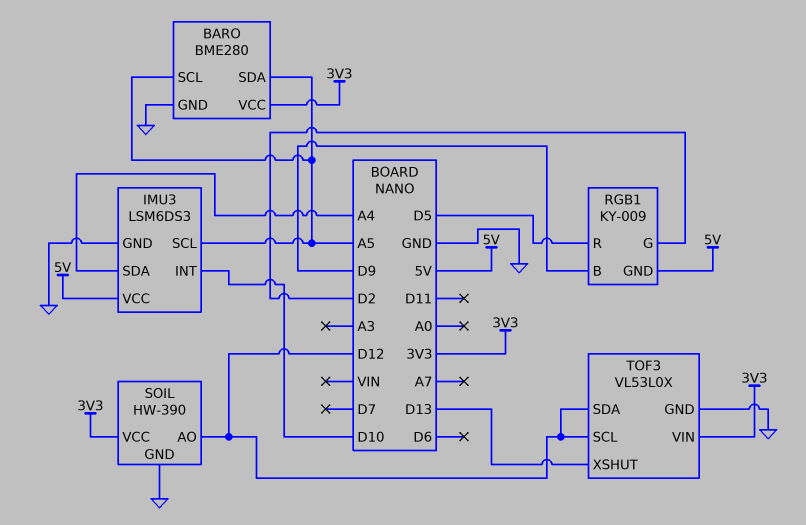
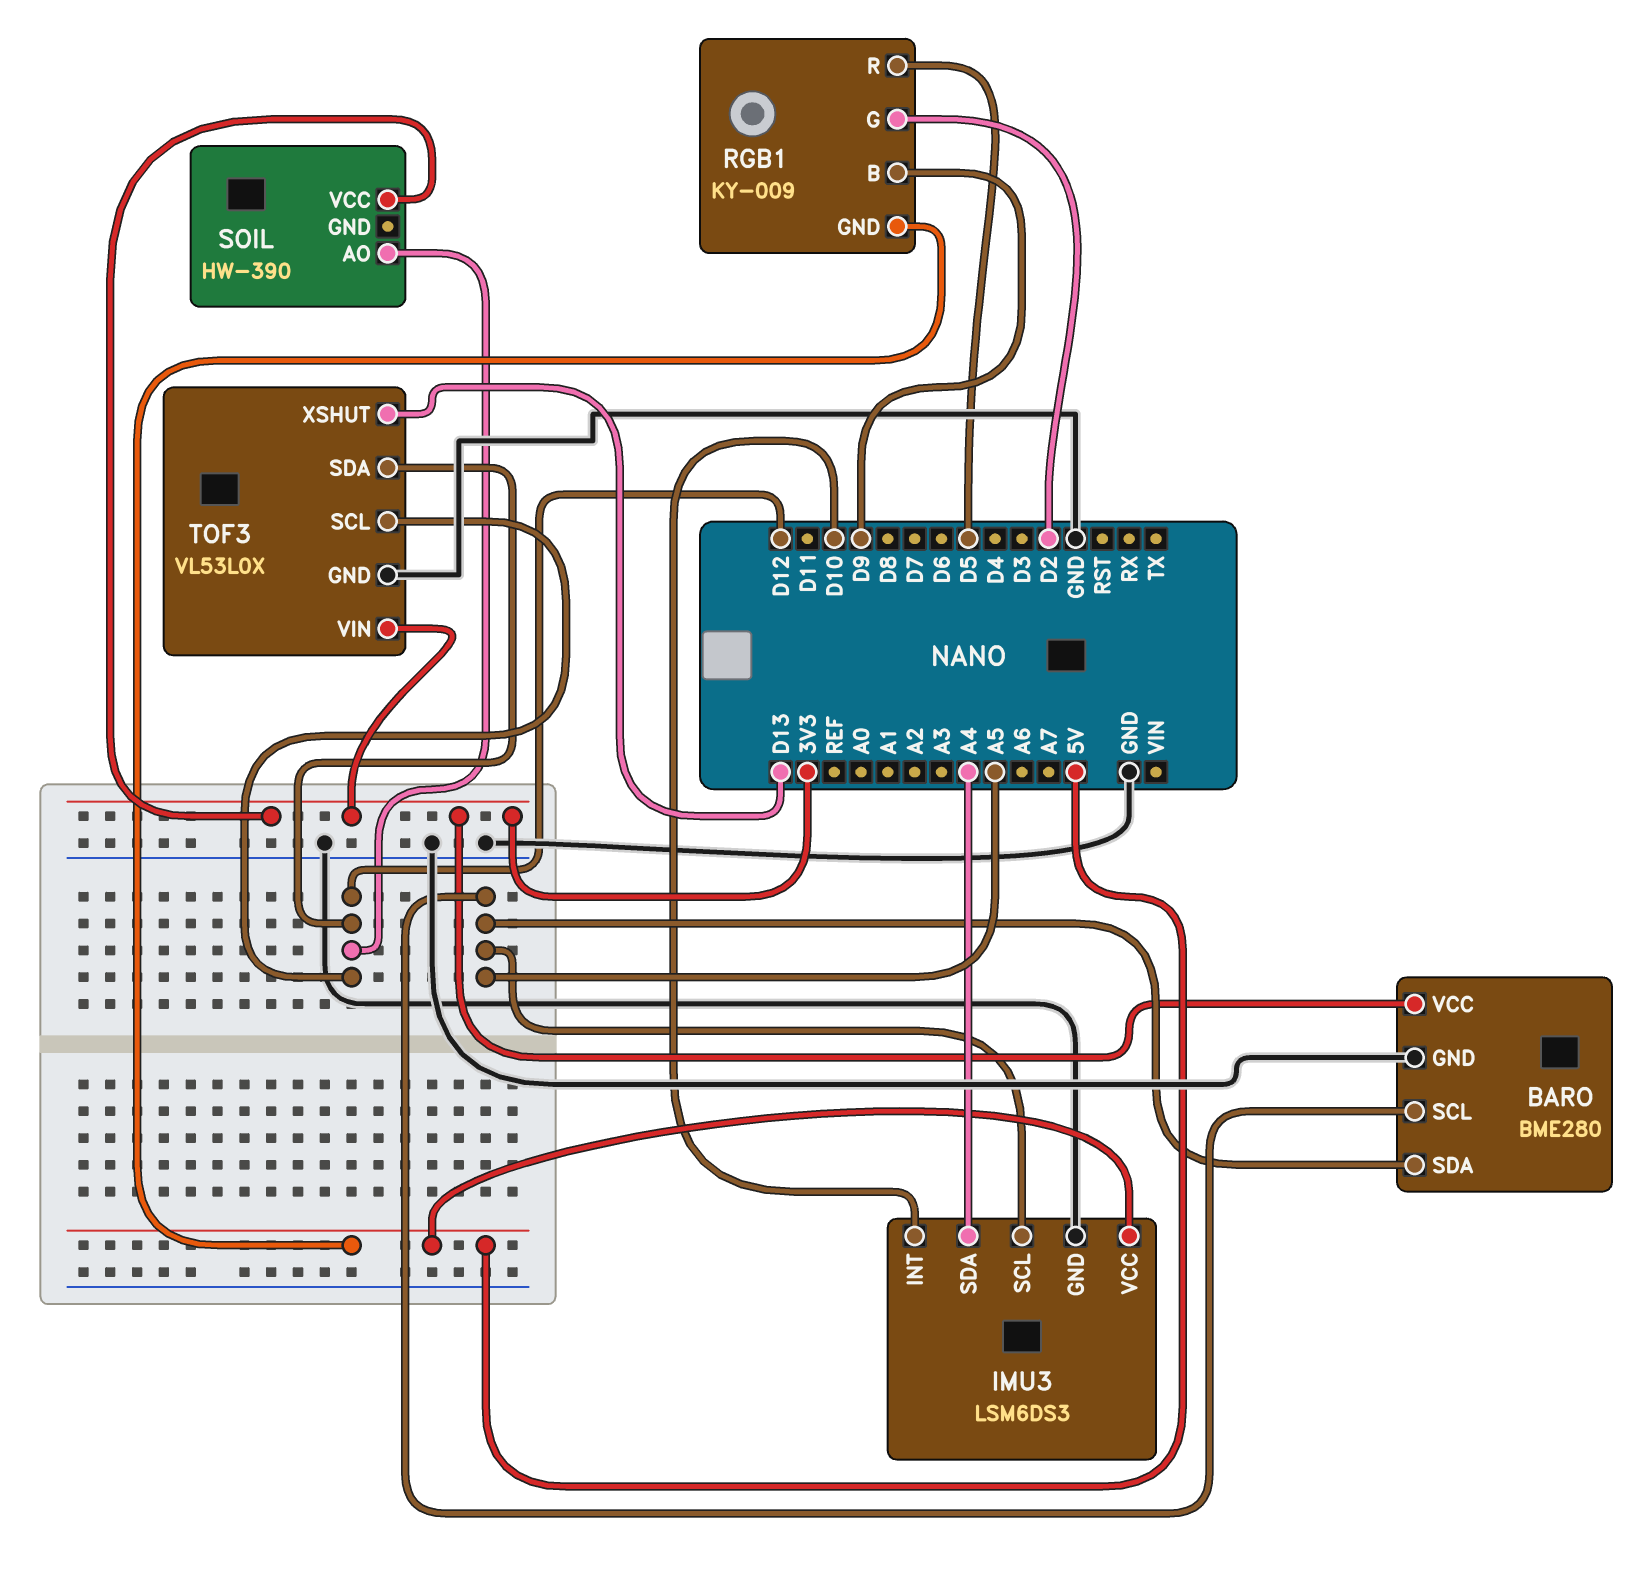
SOIL pin GND: GND -> none

